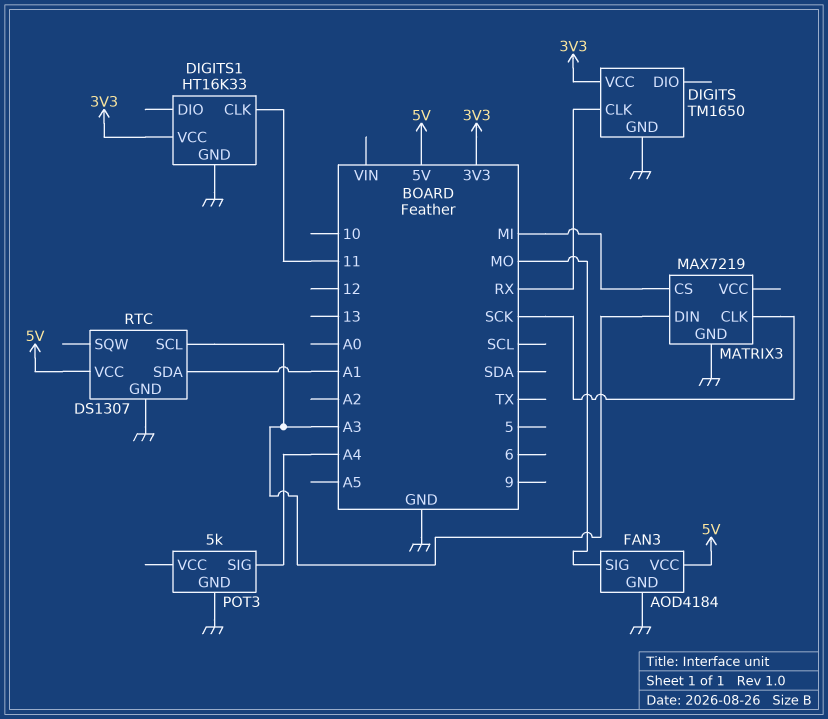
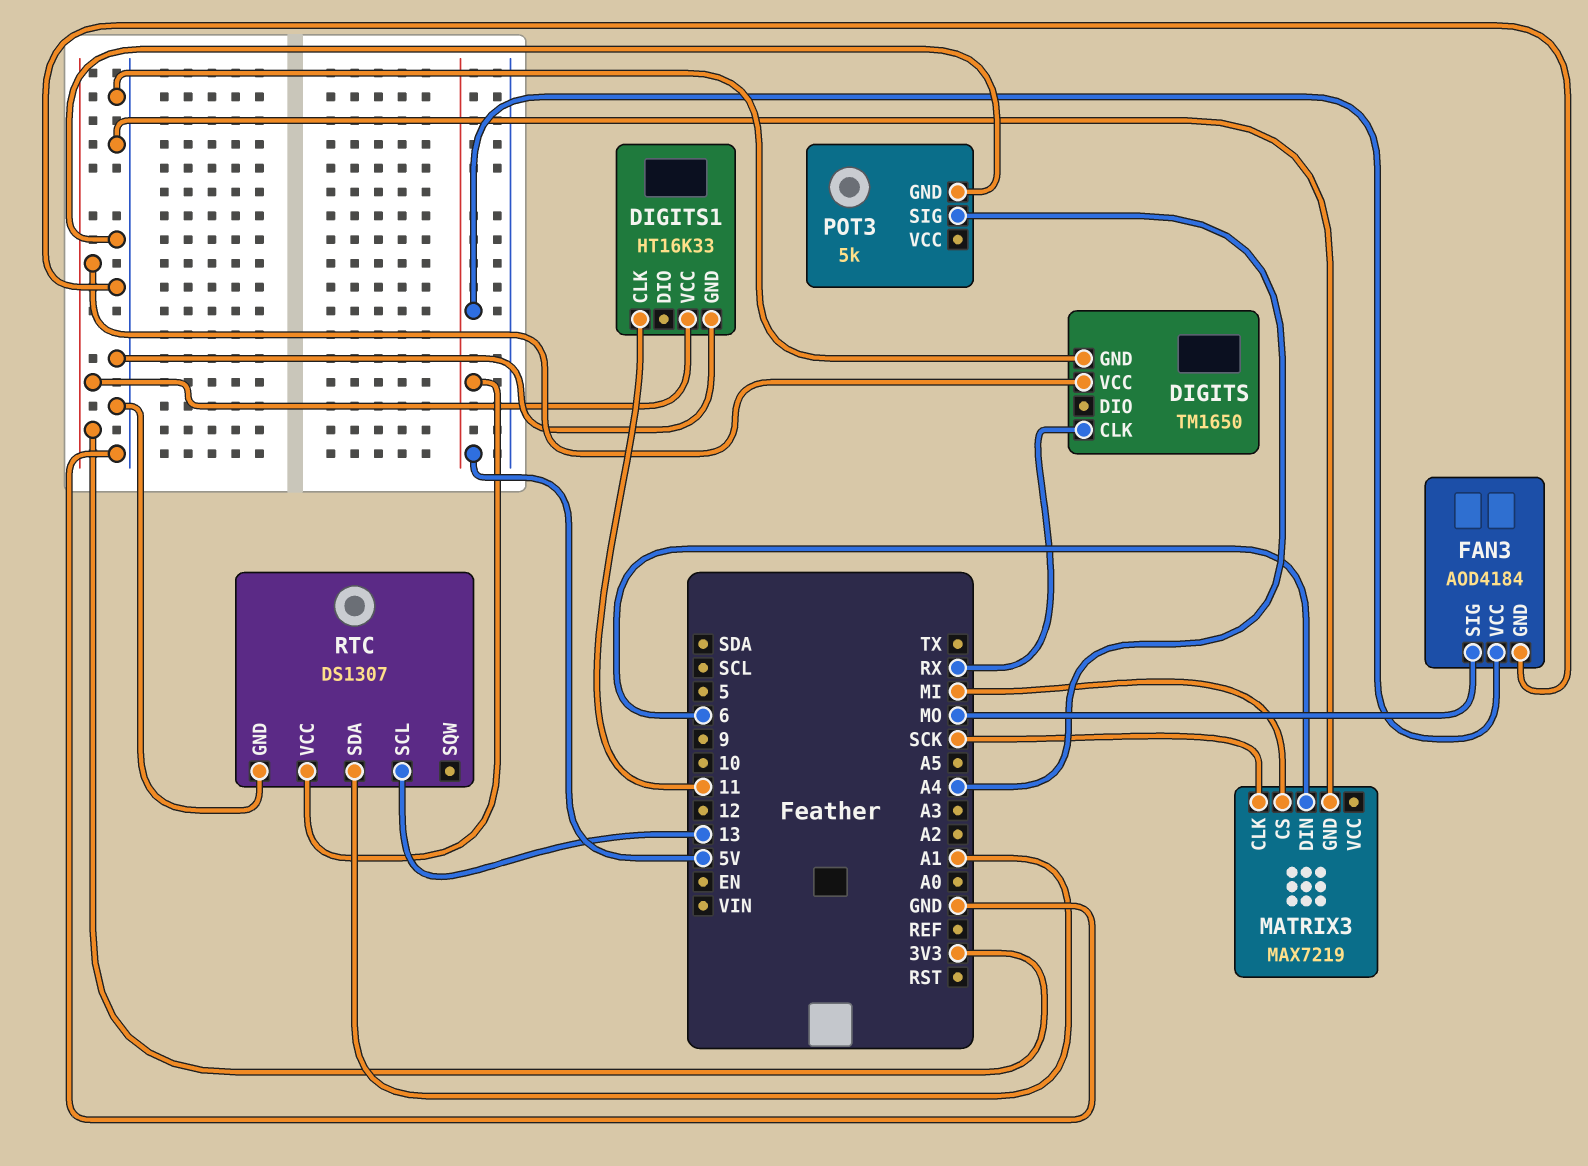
MATRIX3 pin DIN: A3 -> 6
RTC pin SCL: A3 -> 13

